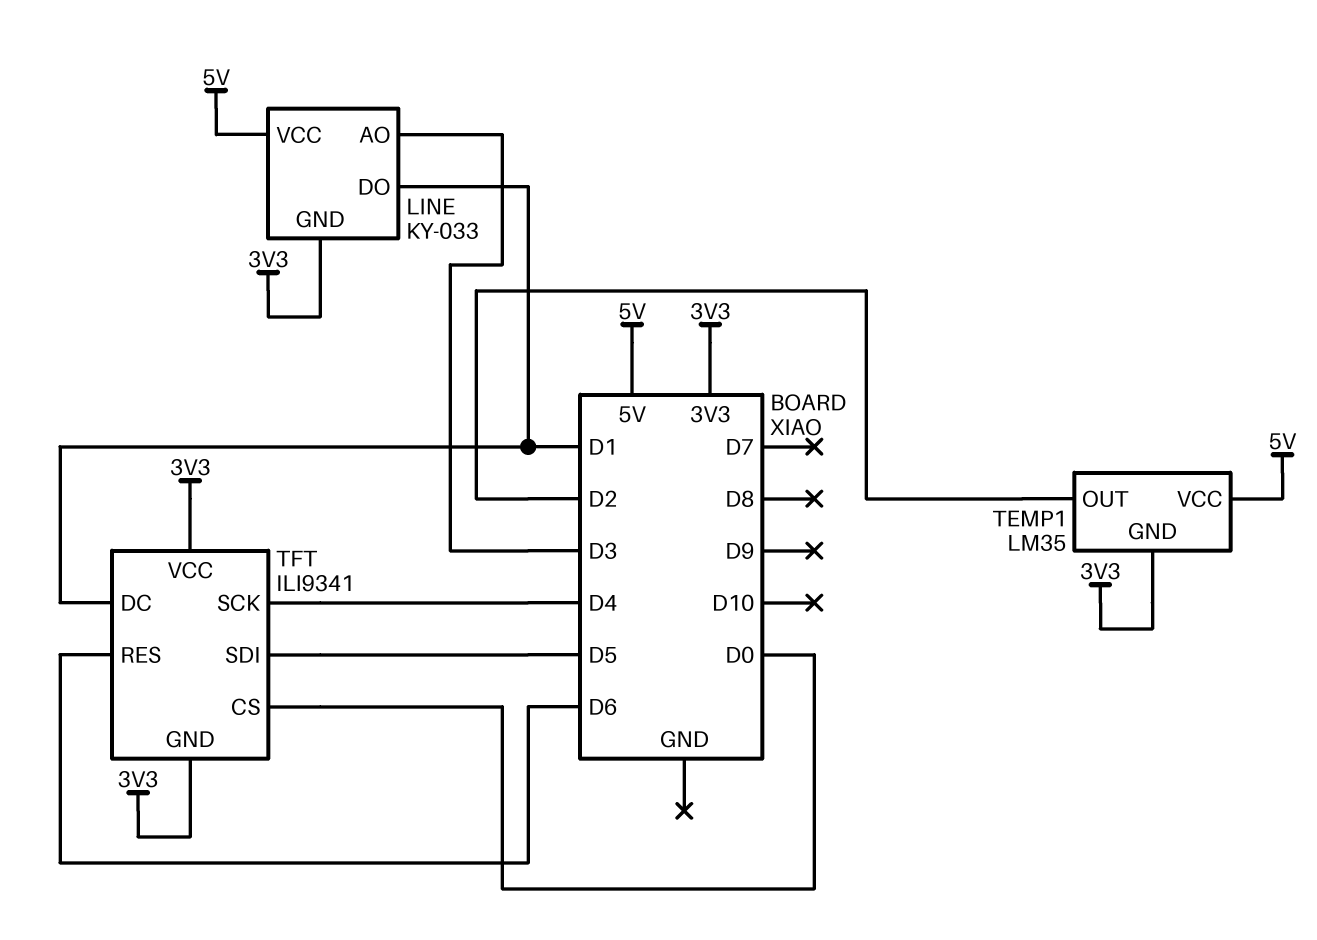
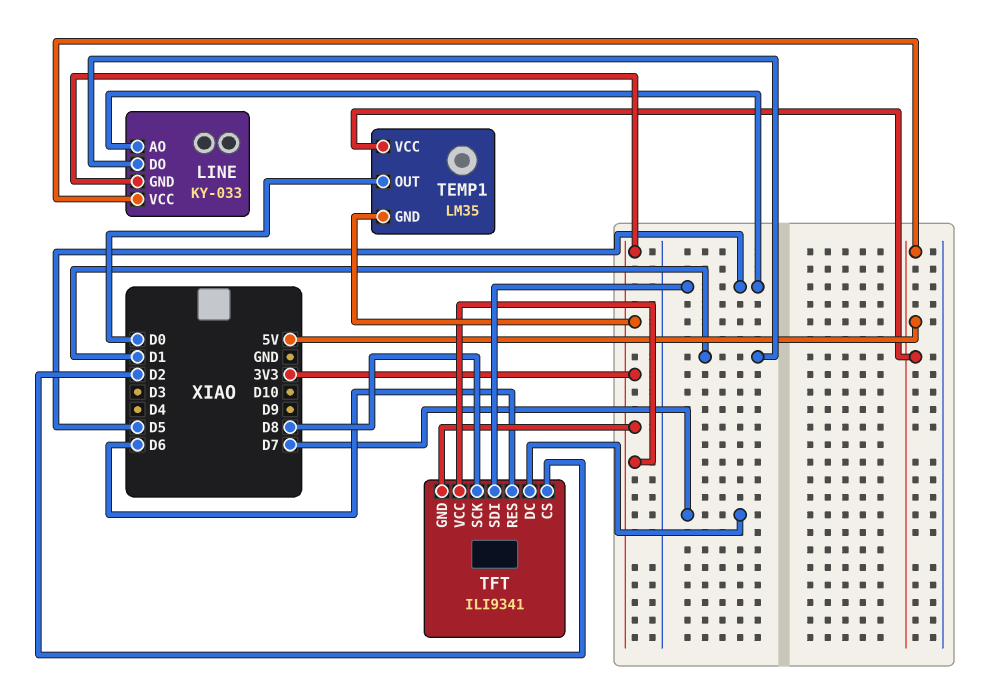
LINE pin AO: D3 -> D5
TEMP1 pin OUT: D2 -> D0
TFT pin CS: D0 -> D2
TFT pin DC: D1 -> D7
TFT pin SCK: D4 -> D8

